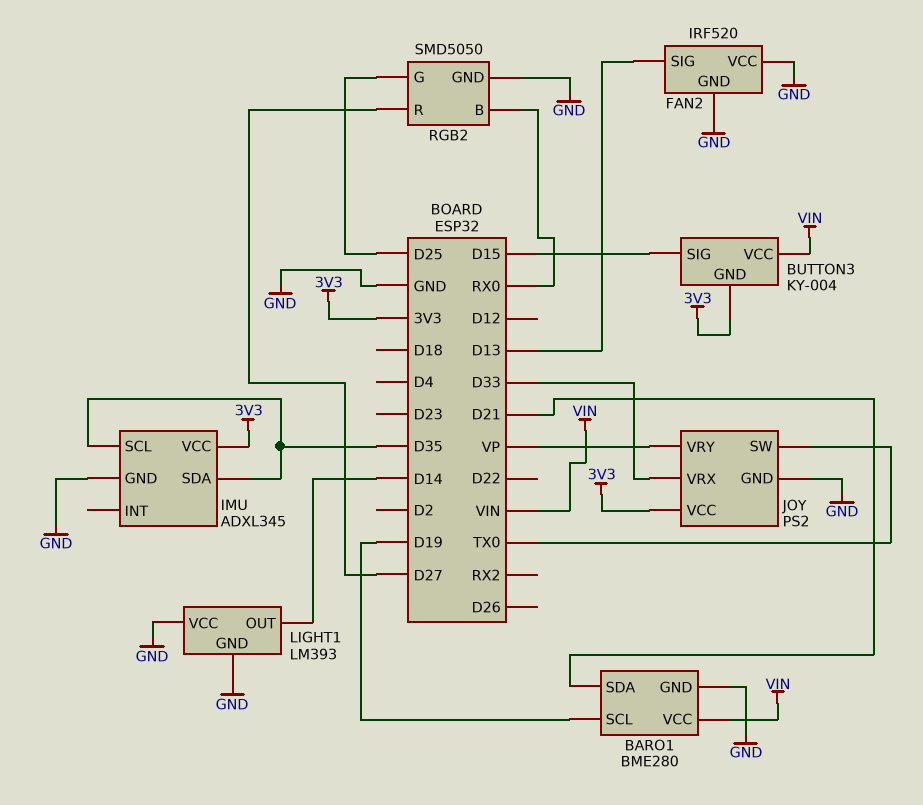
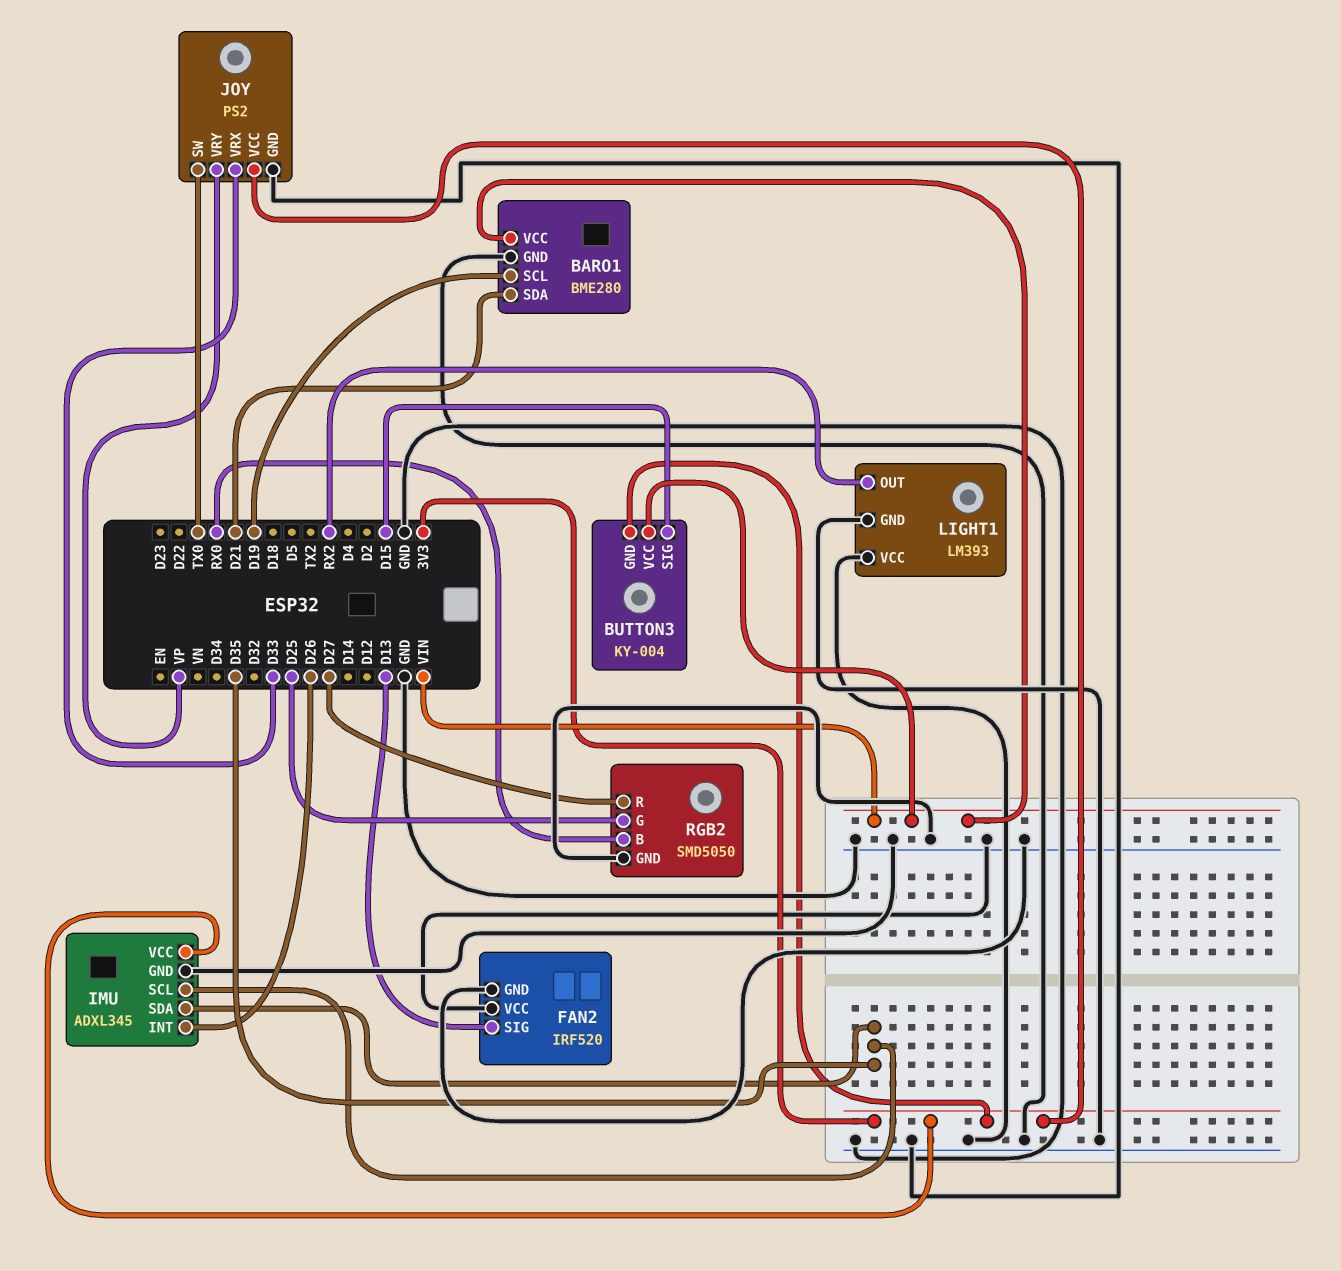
IMU pin INT: none -> D26
LIGHT1 pin OUT: D14 -> RX2

